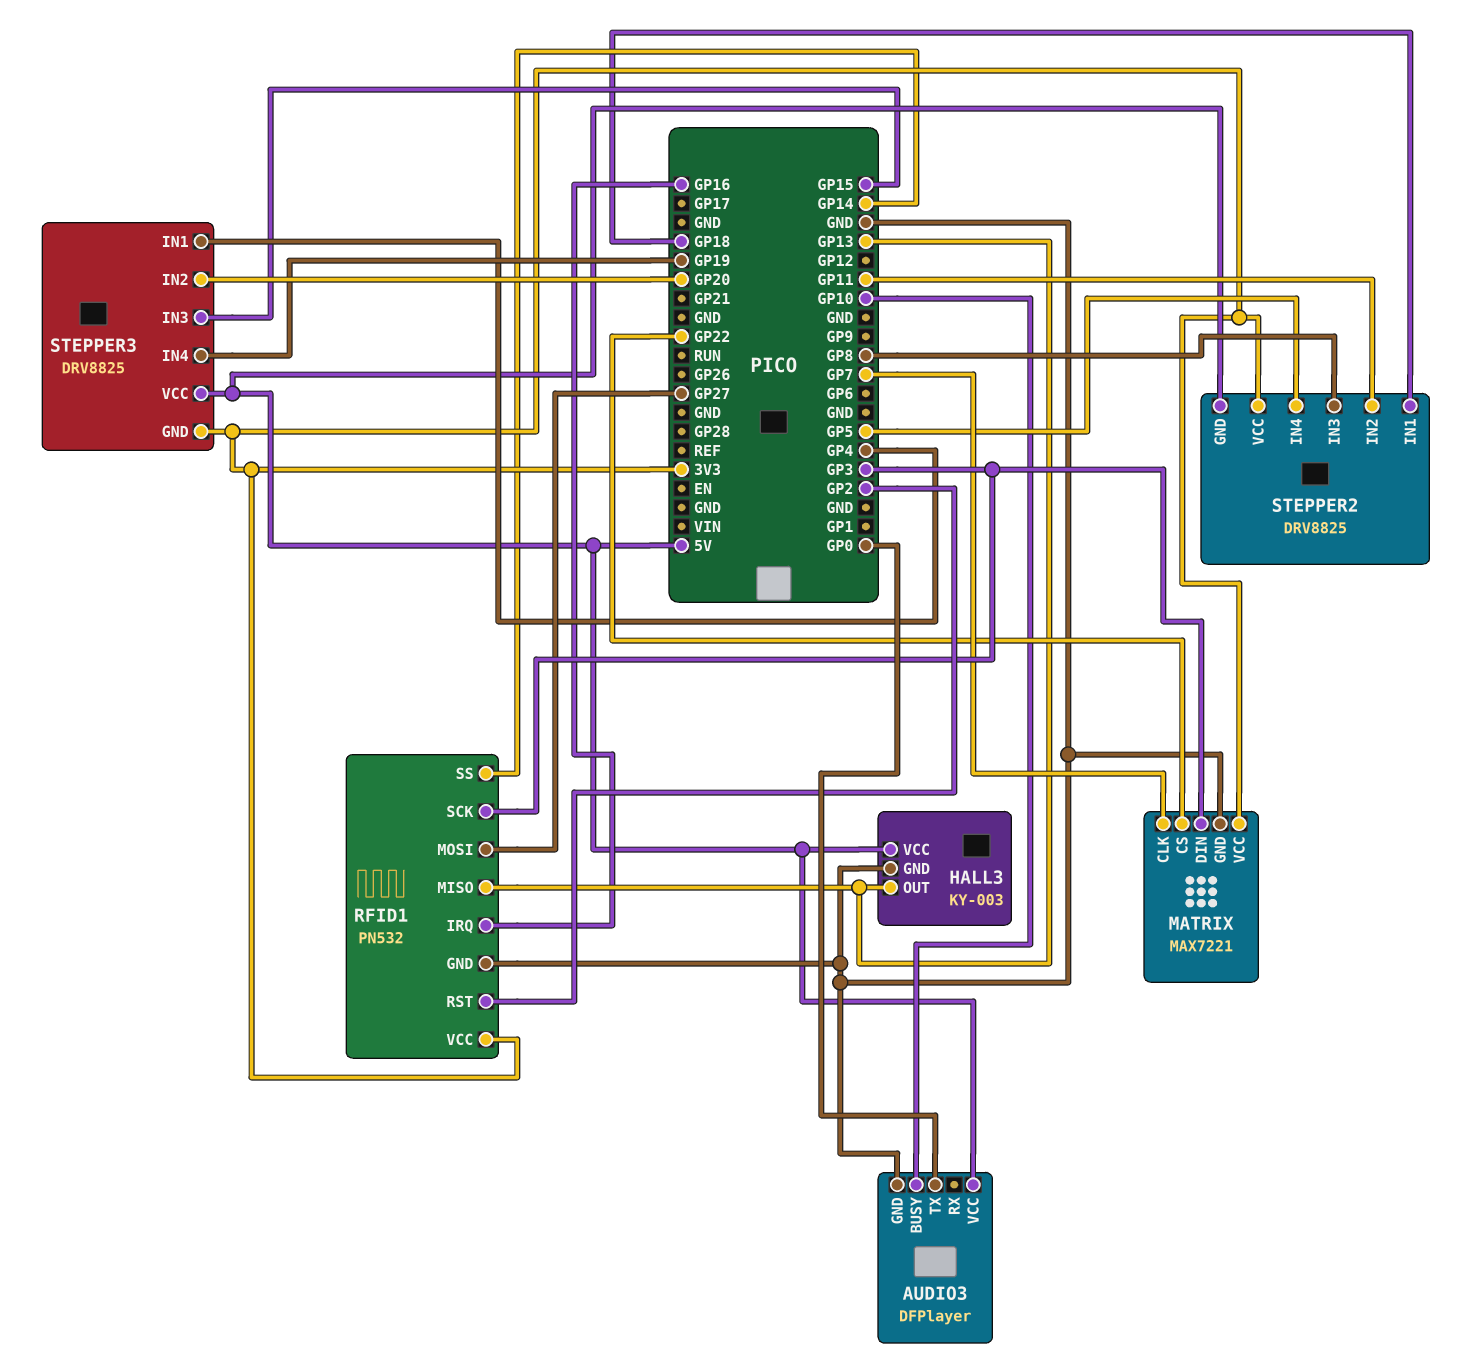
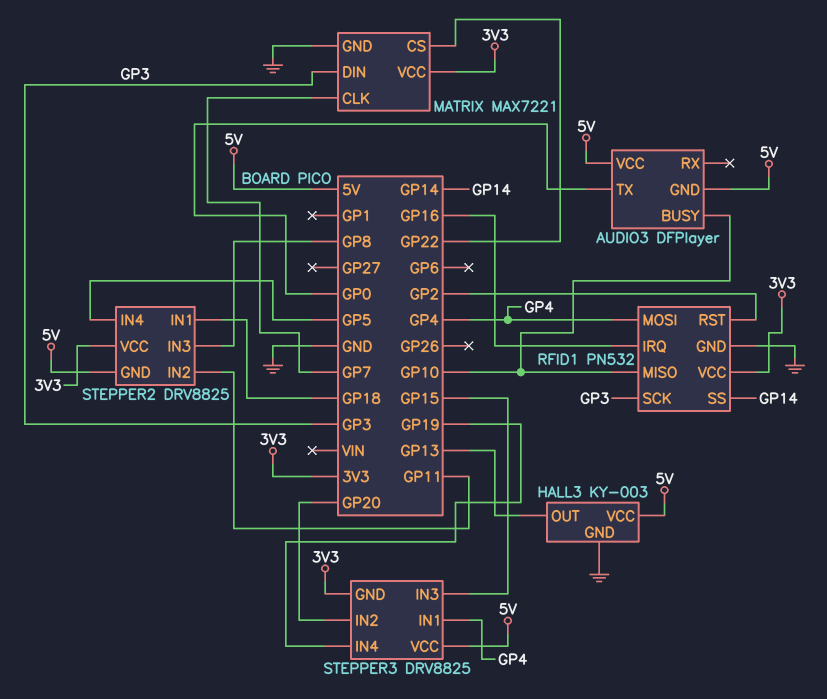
AUDIO3 pin GND: GND -> 5V
RFID1 pin MISO: GP13 -> GP10
RFID1 pin MOSI: GP27 -> GP4

